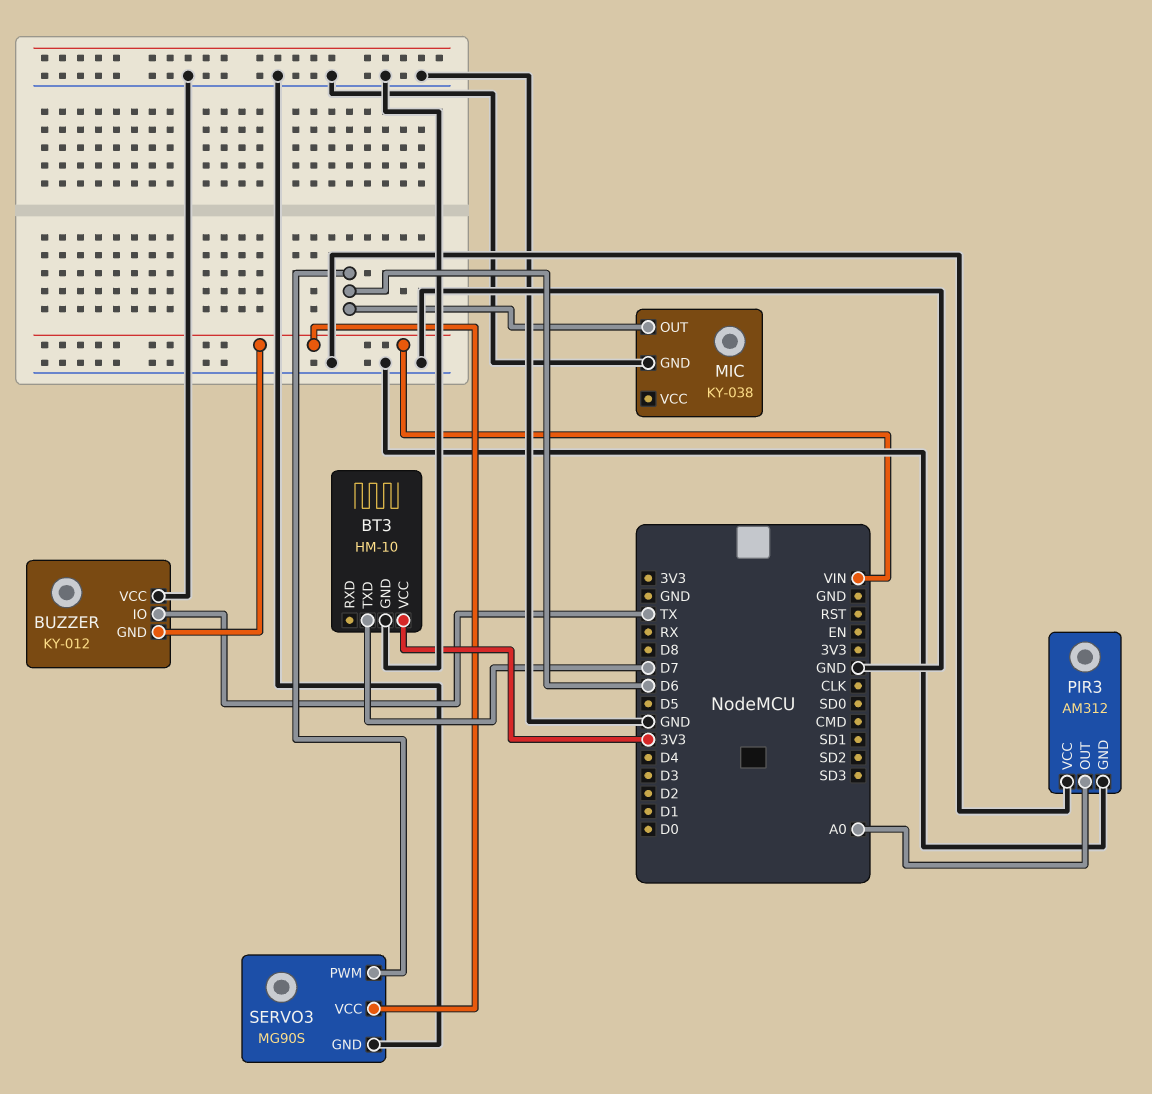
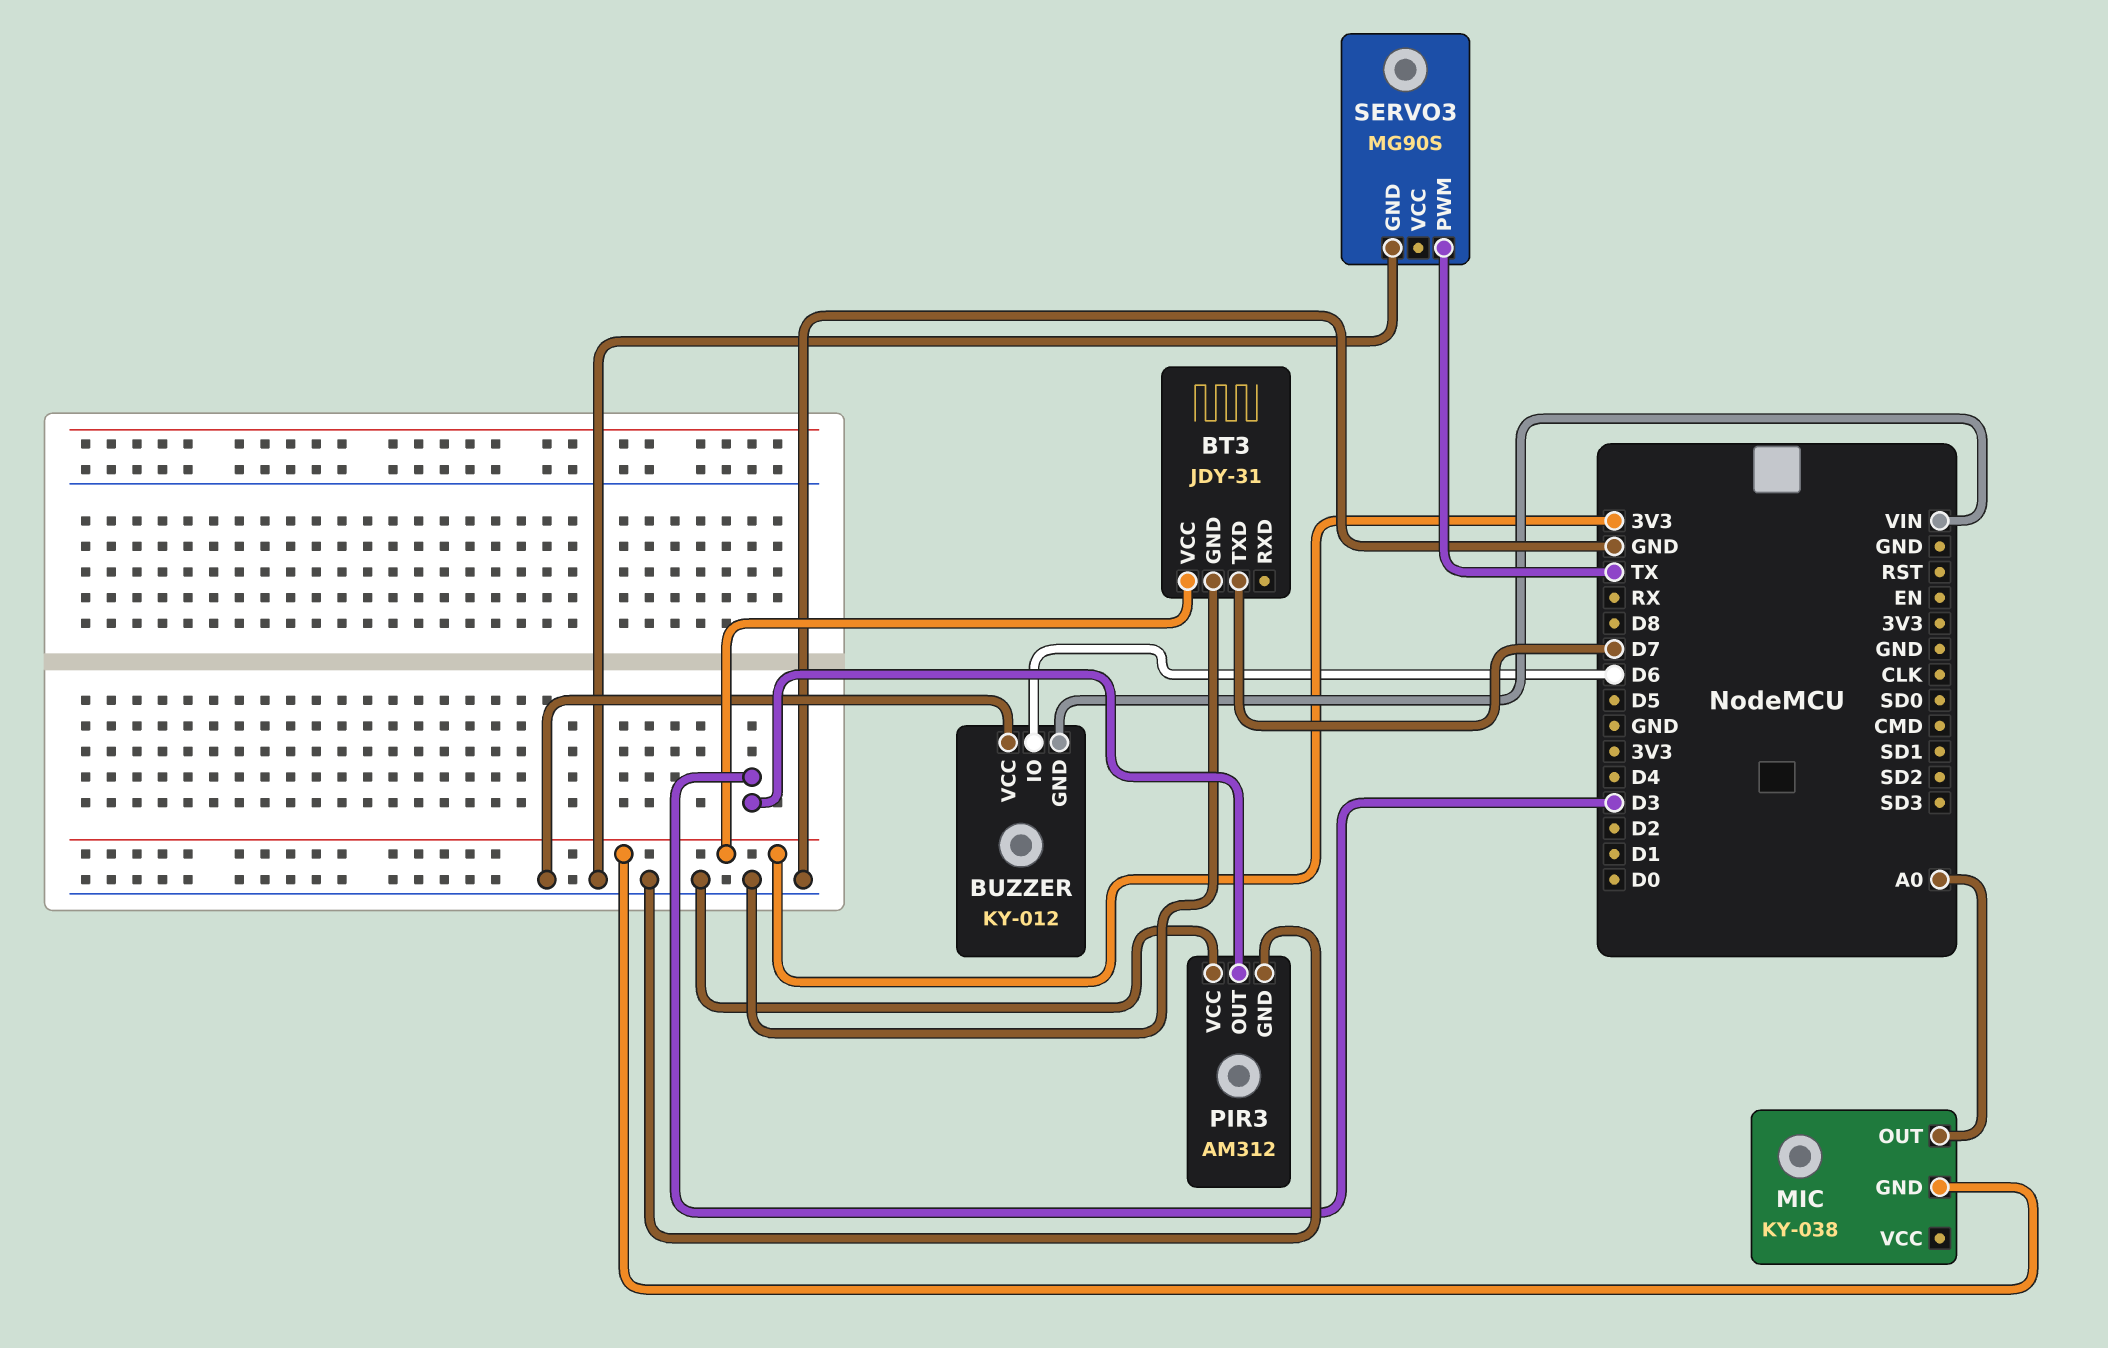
BT3: HM-10 -> JDY-31
BUZZER pin IO: TX -> D6
MIC pin GND: GND -> 3V3
MIC pin OUT: D6 -> A0
PIR3 pin OUT: A0 -> D3
SERVO3 pin PWM: D6 -> TX
SERVO3 pin VCC: VIN -> none

